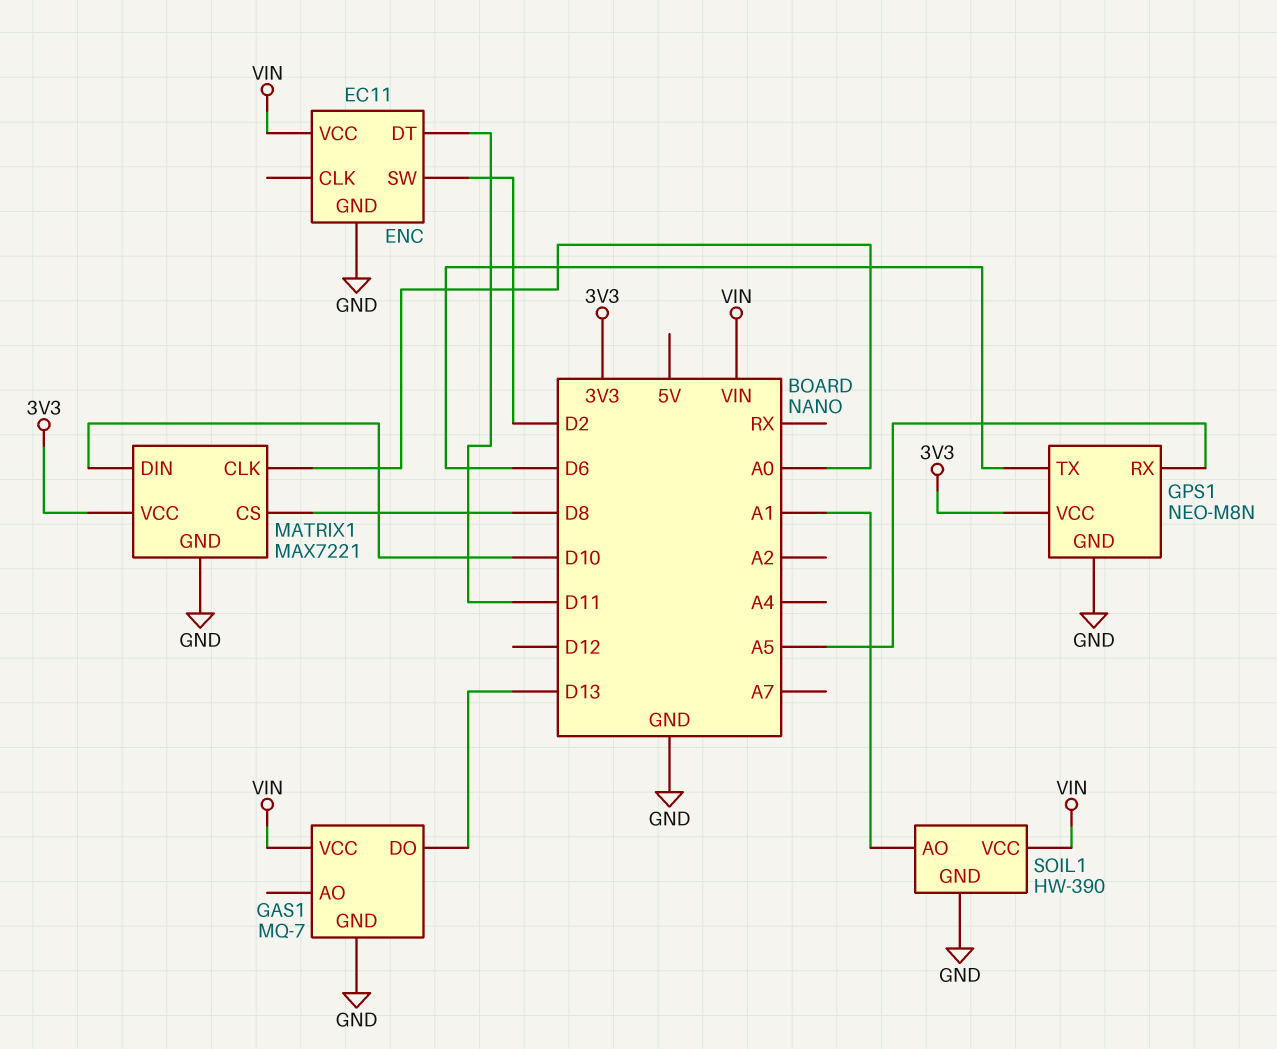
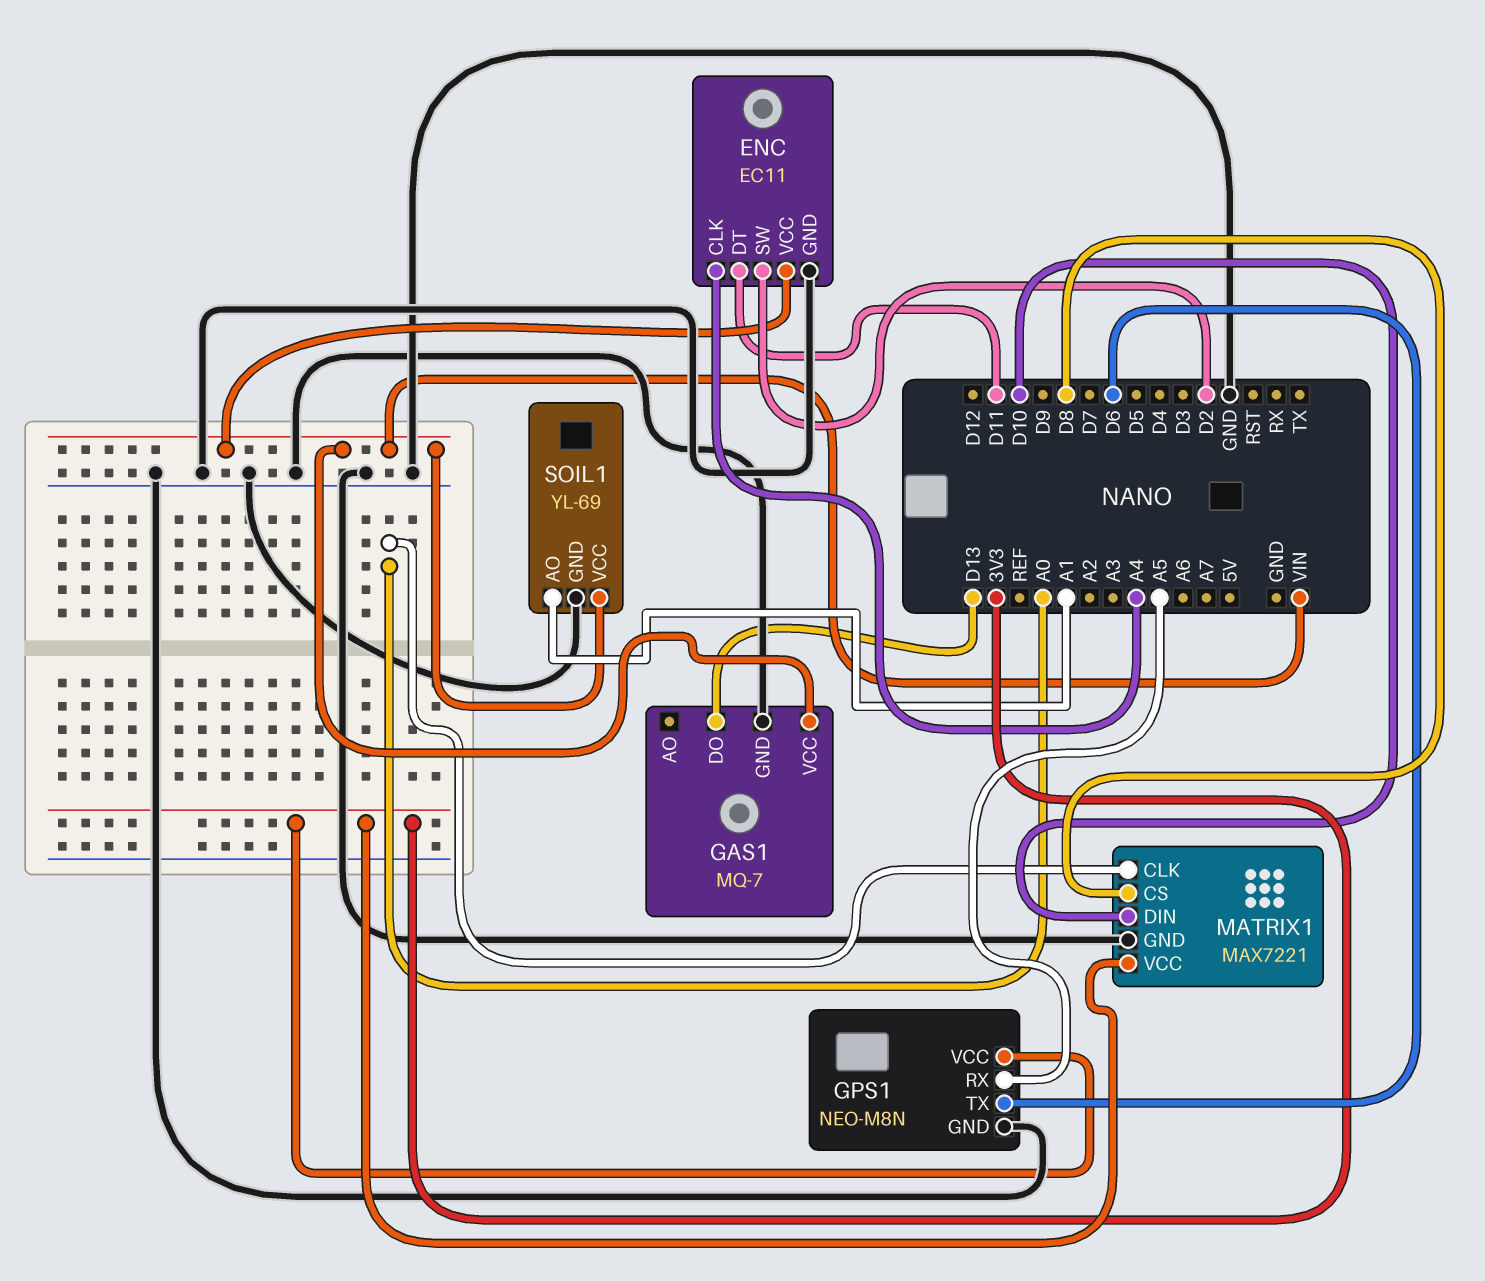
ENC pin CLK: none -> A4
SOIL1: HW-390 -> YL-69

